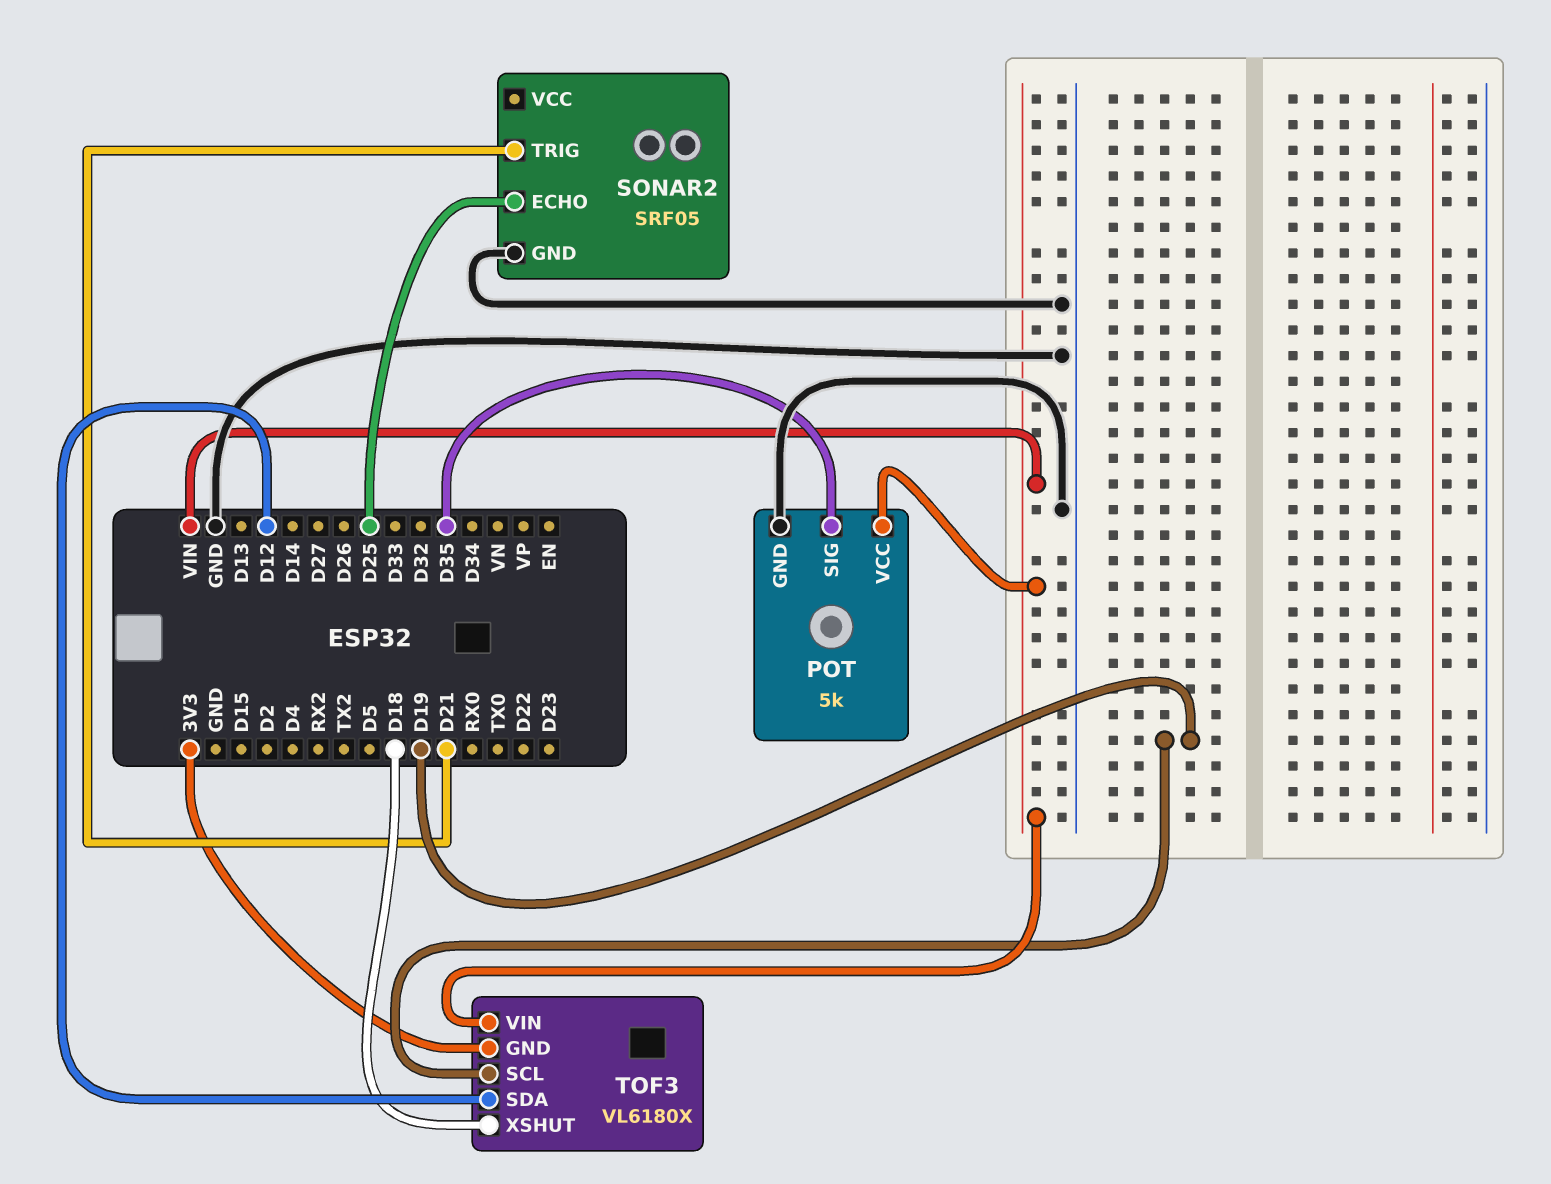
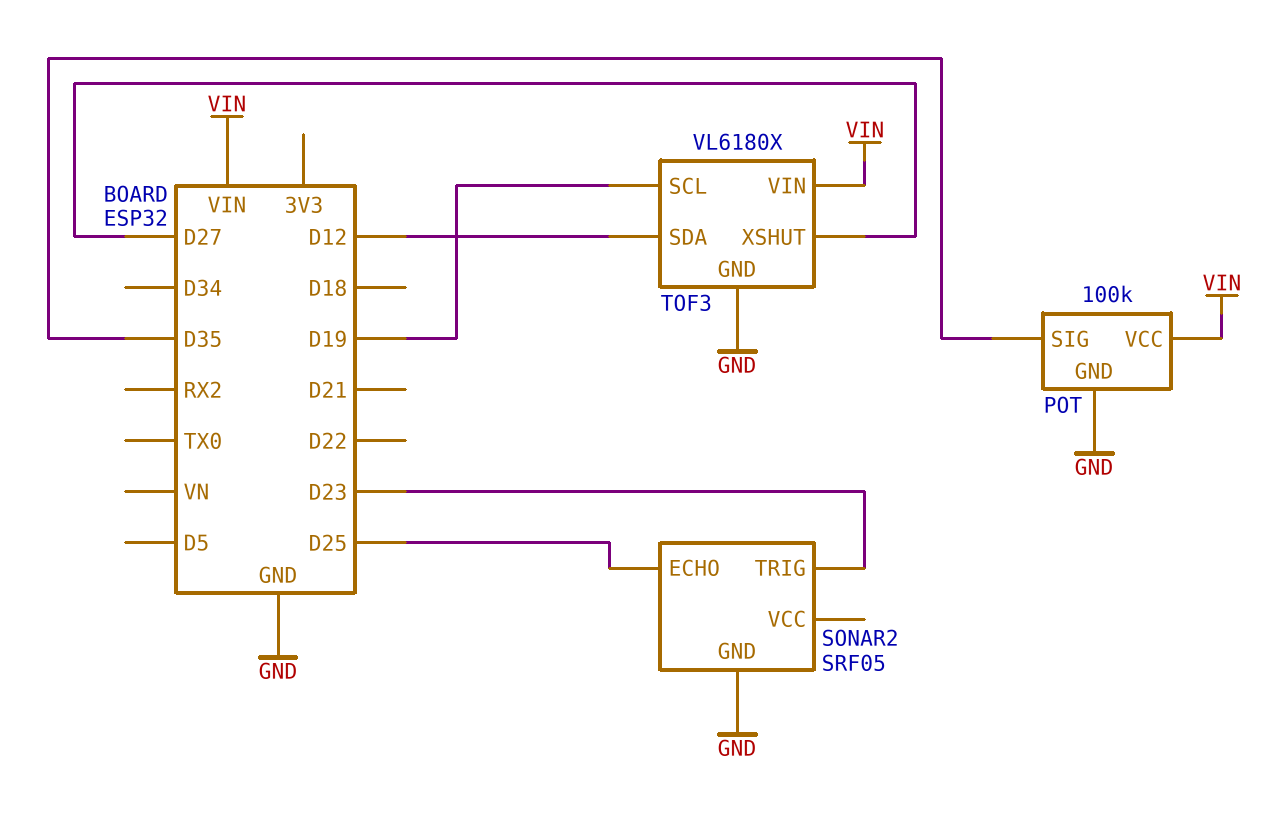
POT: 5k -> 100k
SONAR2 pin TRIG: D21 -> D23
TOF3 pin GND: 3V3 -> GND
TOF3 pin XSHUT: D18 -> D27

